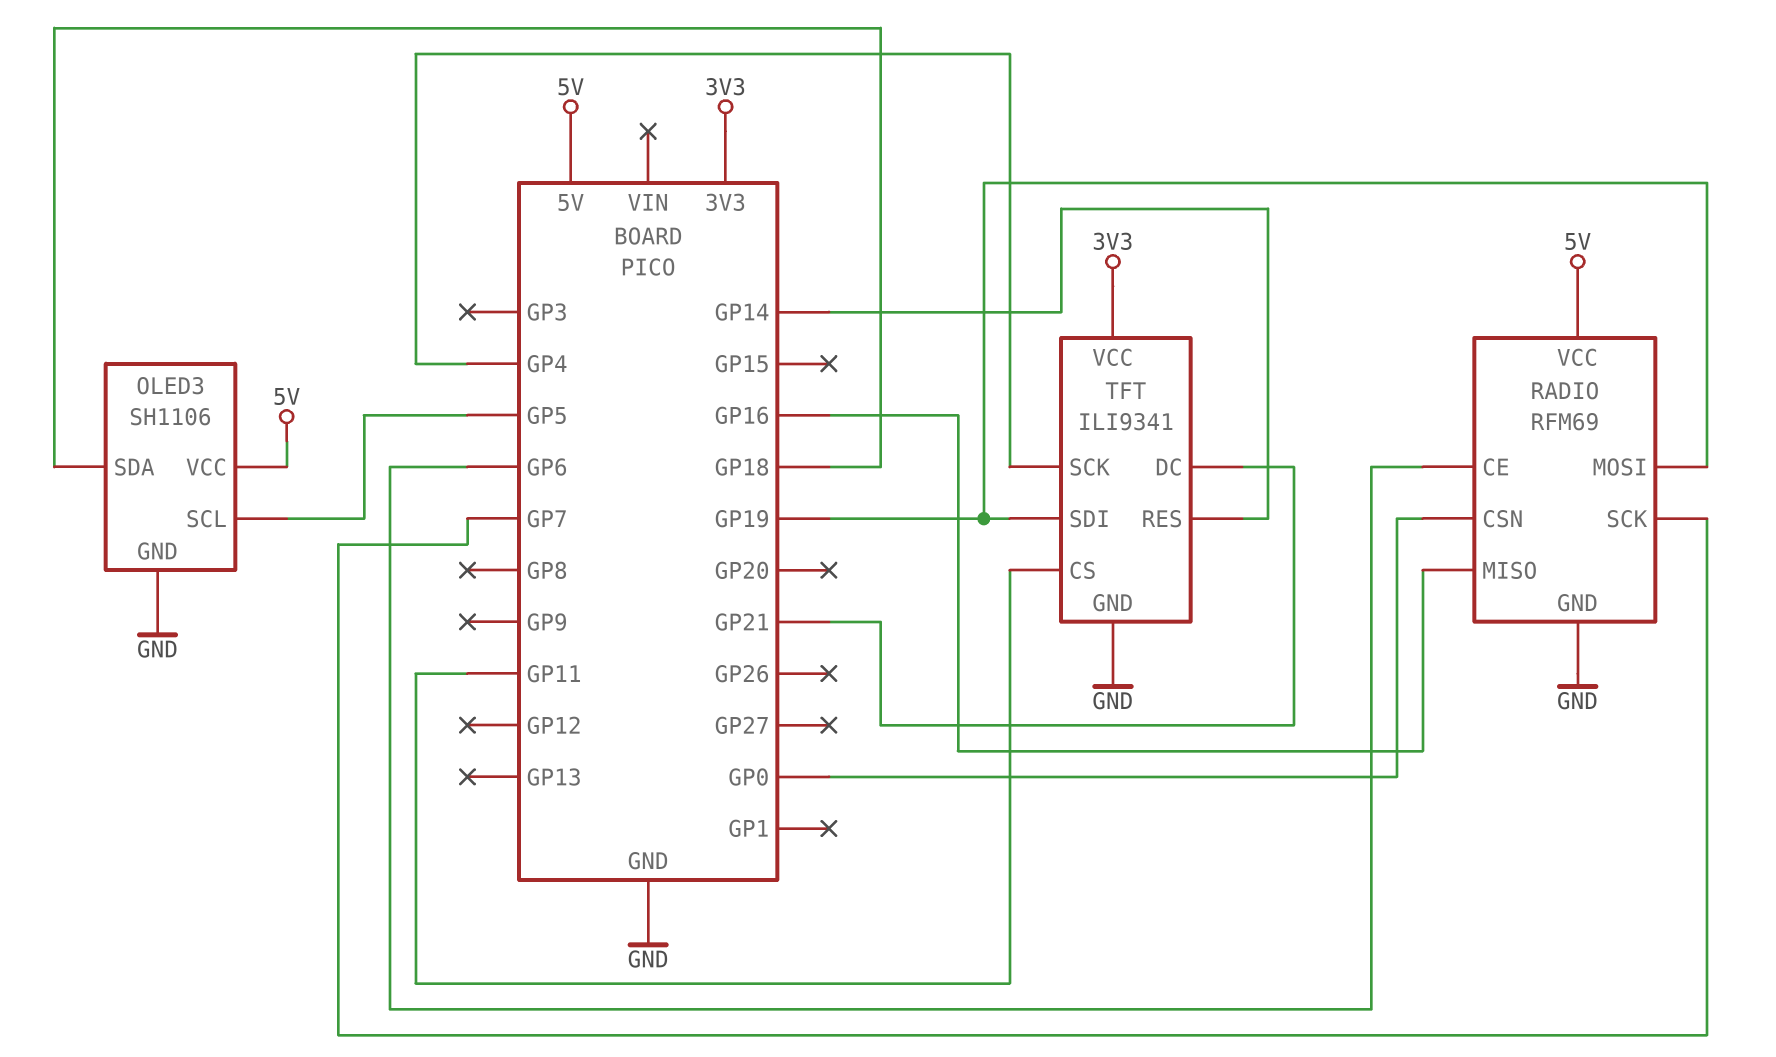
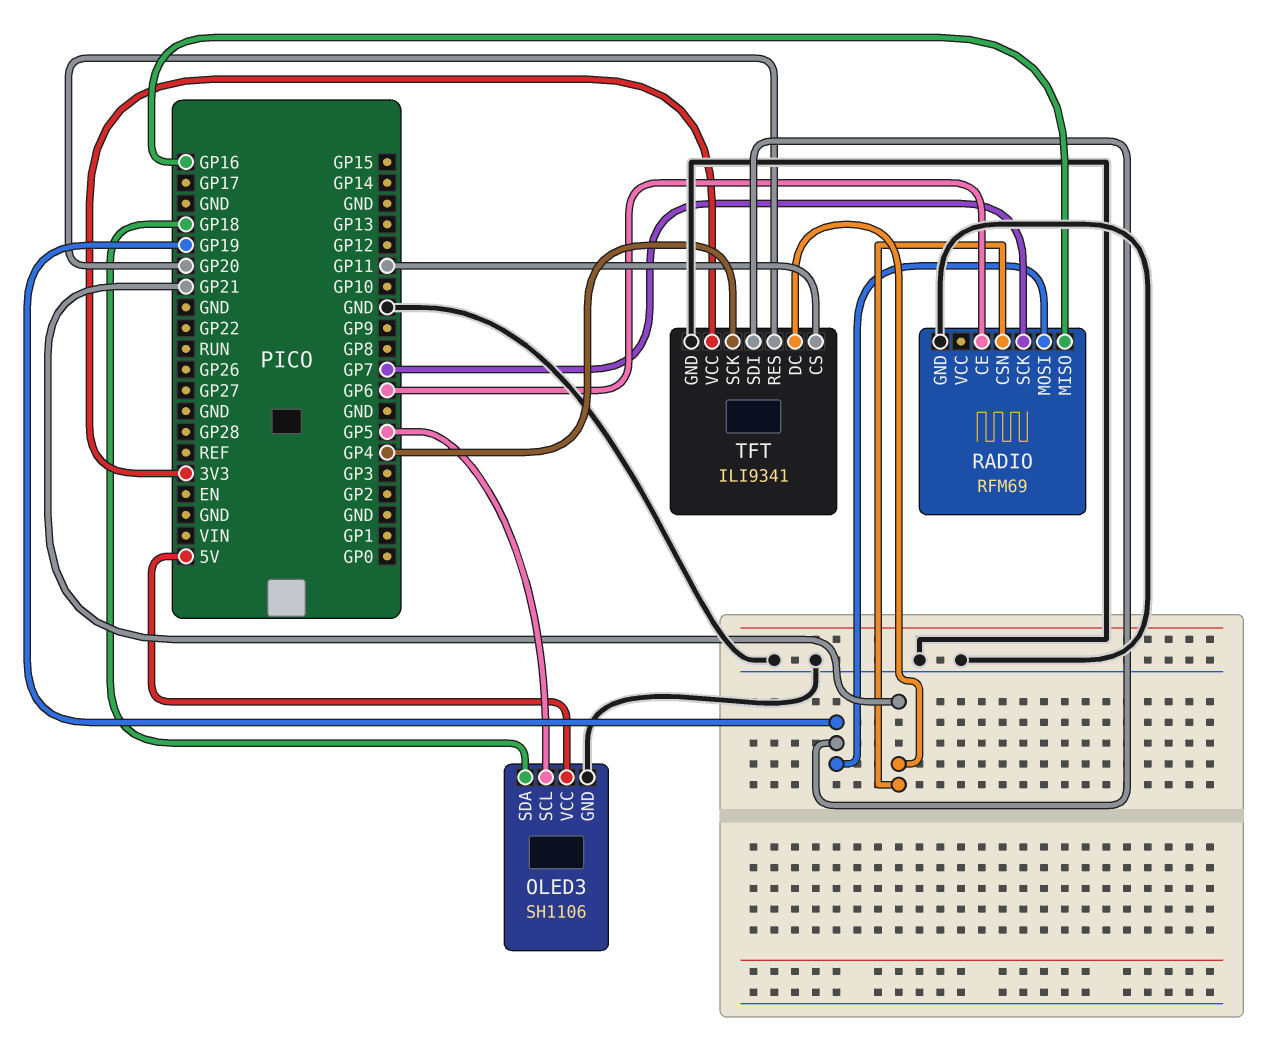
RADIO pin CSN: GP0 -> GP21
RADIO pin VCC: 5V -> none
TFT pin RES: GP14 -> GP20

